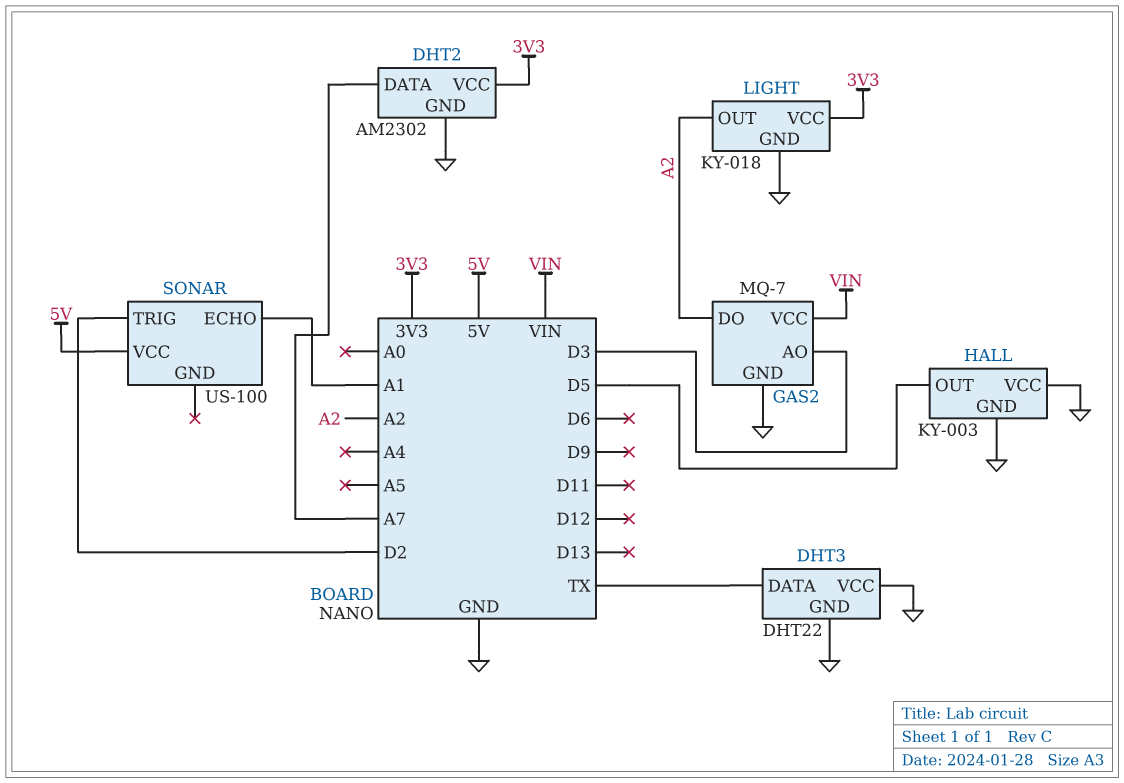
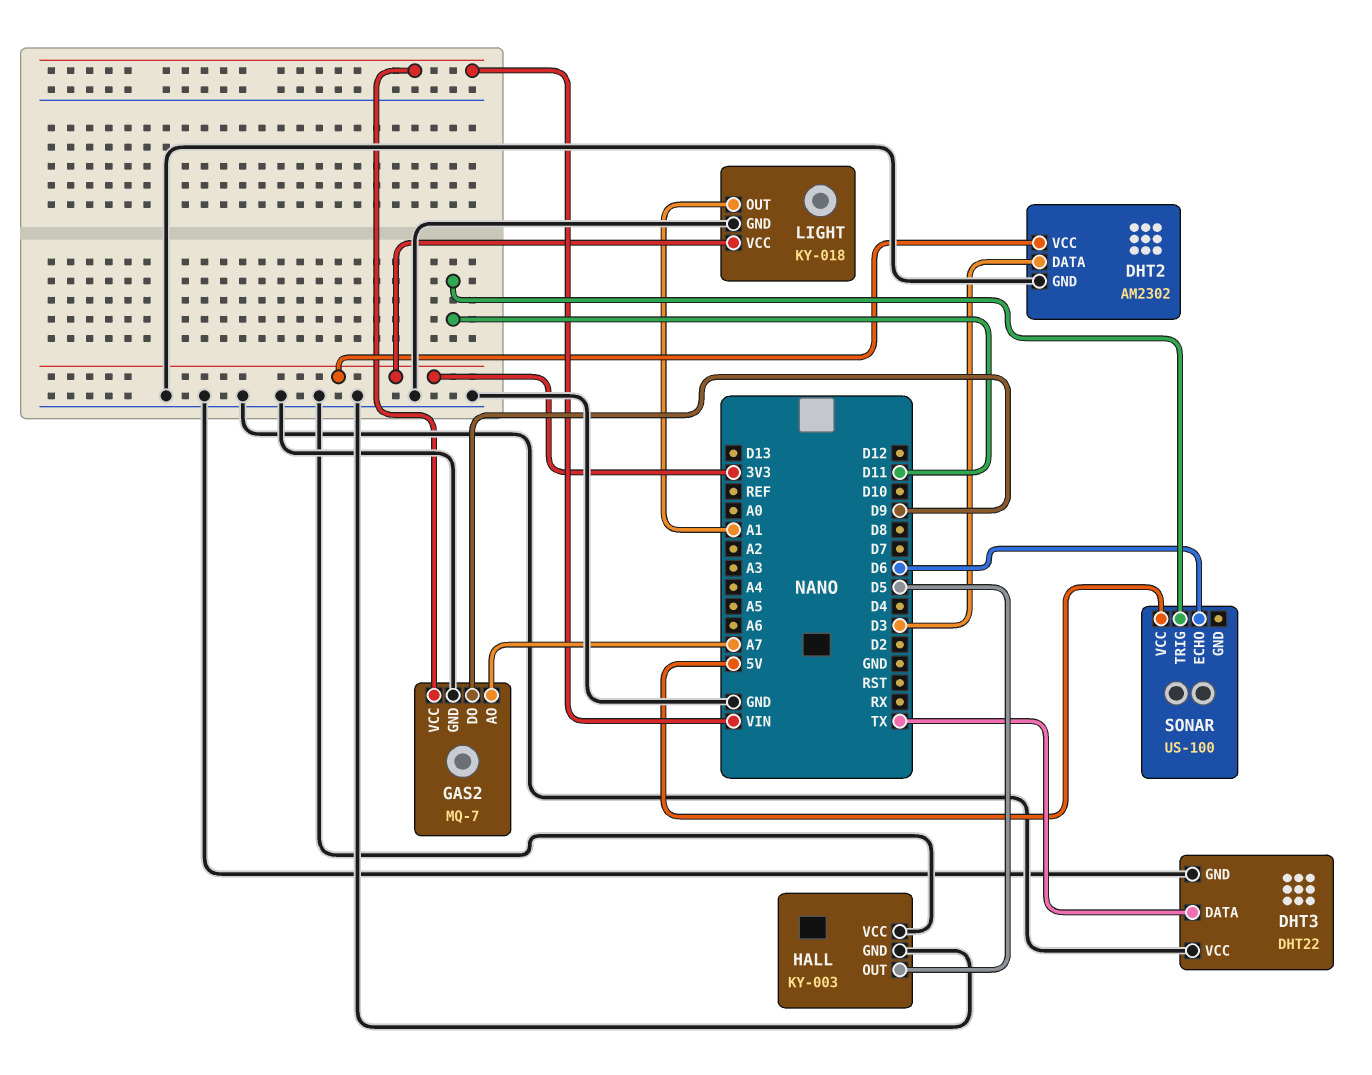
DHT2 pin DATA: A7 -> D3
GAS2 pin AO: D3 -> A7
GAS2 pin DO: A2 -> D9
LIGHT pin OUT: A2 -> A1
SONAR pin ECHO: A1 -> D6
SONAR pin TRIG: D2 -> D11

